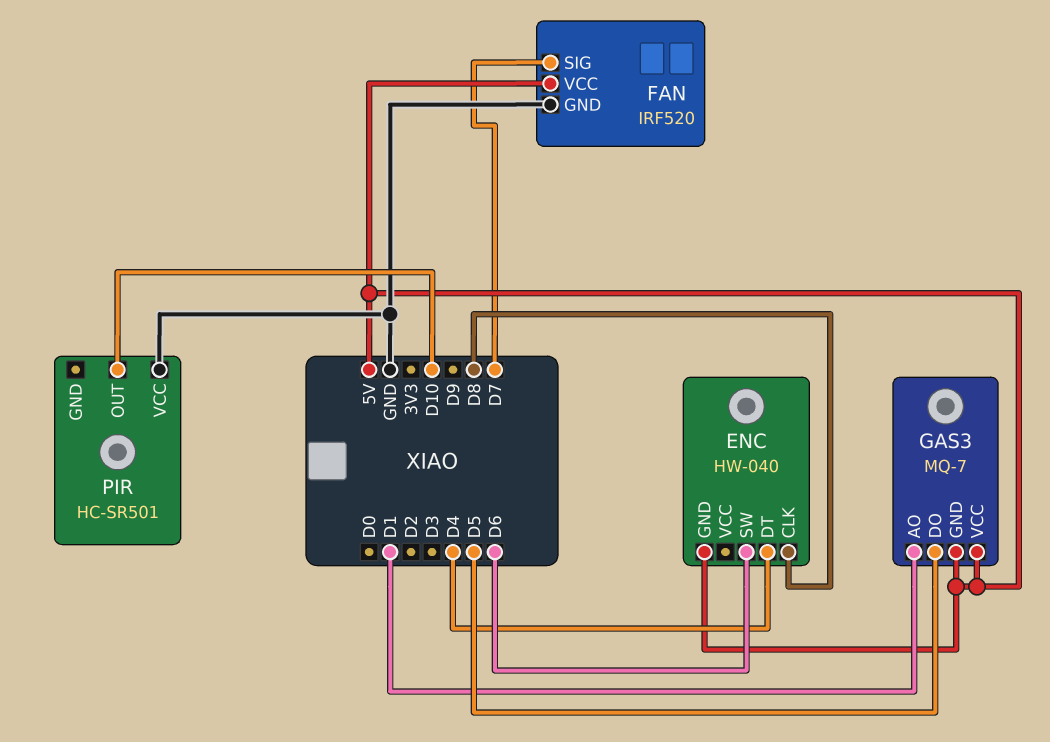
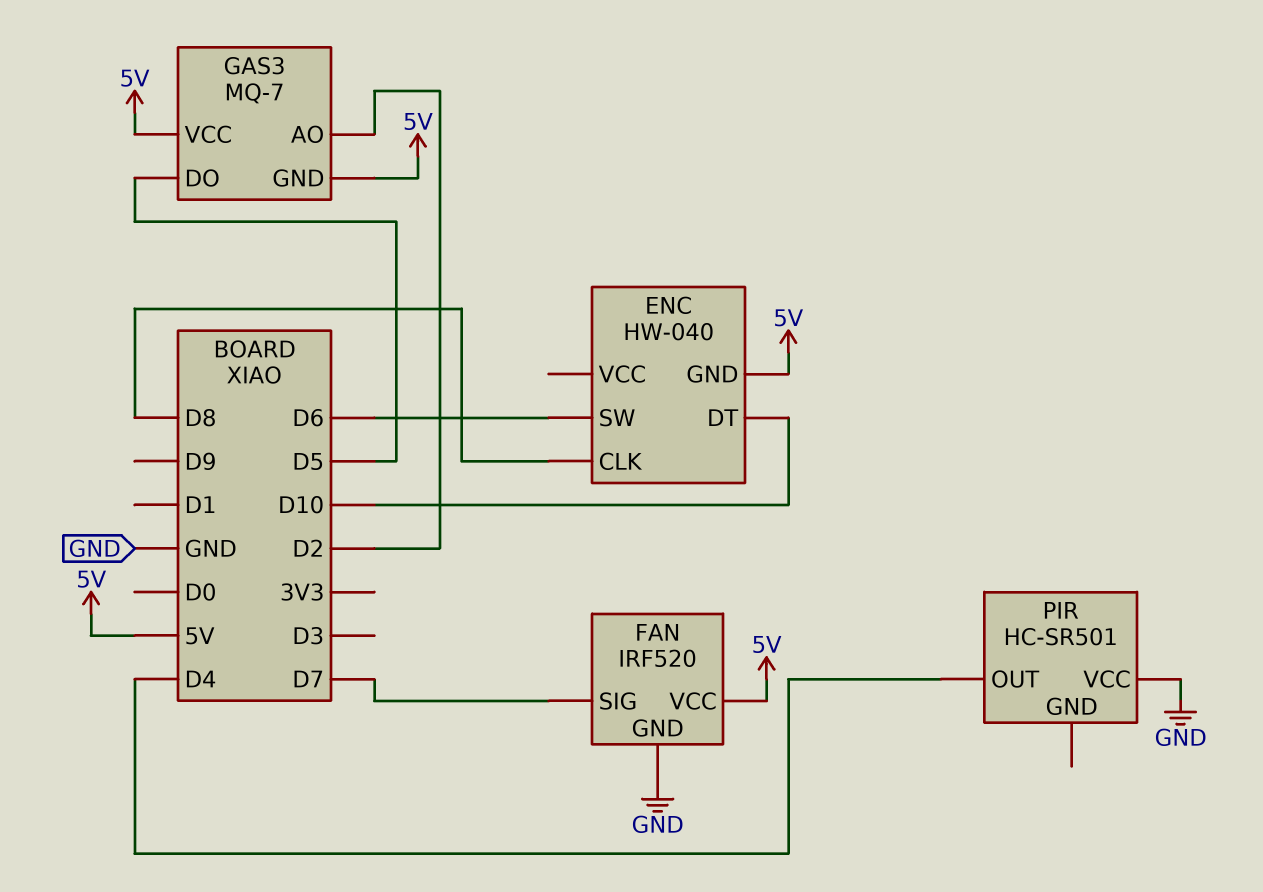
ENC pin DT: D4 -> D10
GAS3 pin AO: D1 -> D2
PIR pin OUT: D10 -> D4

